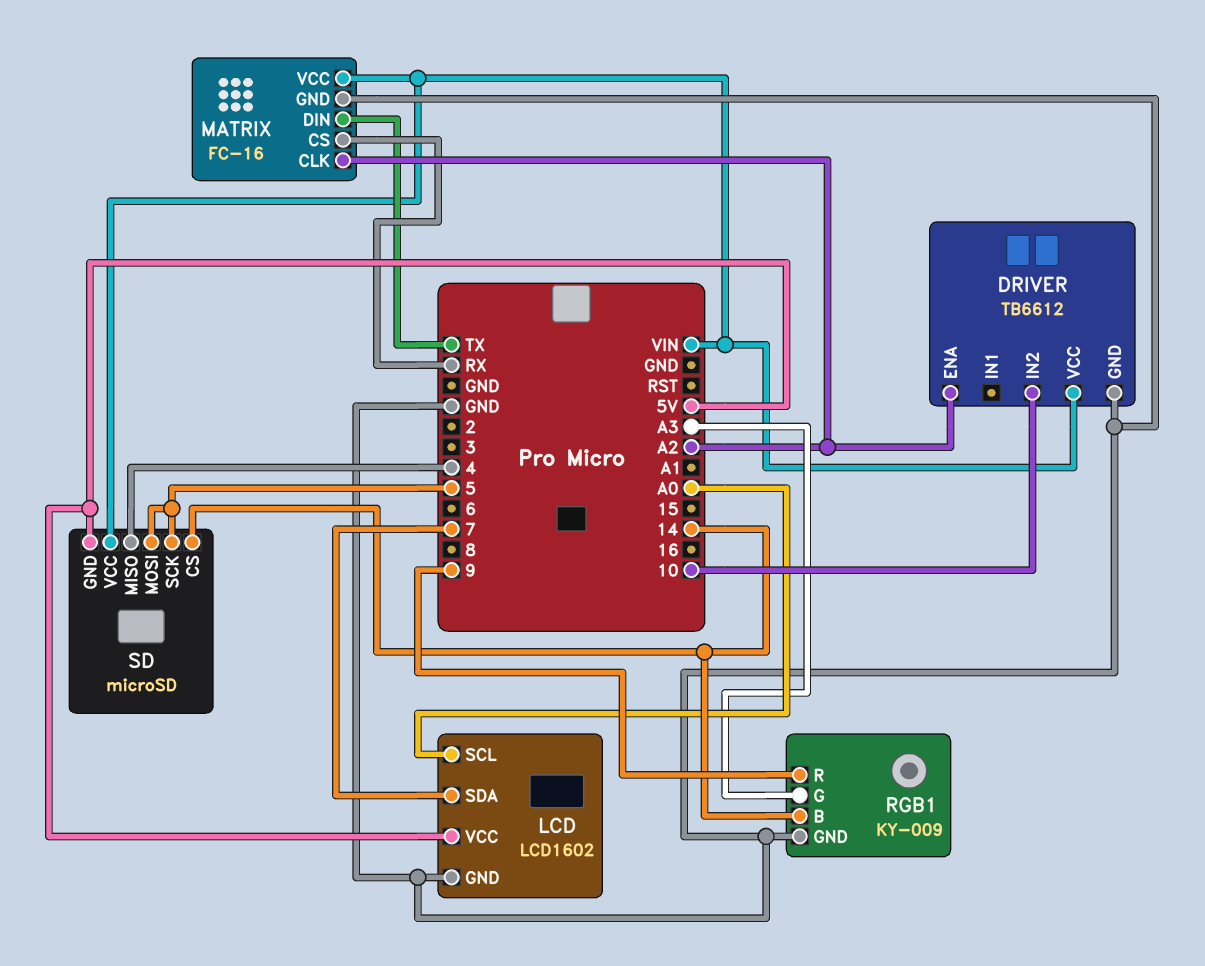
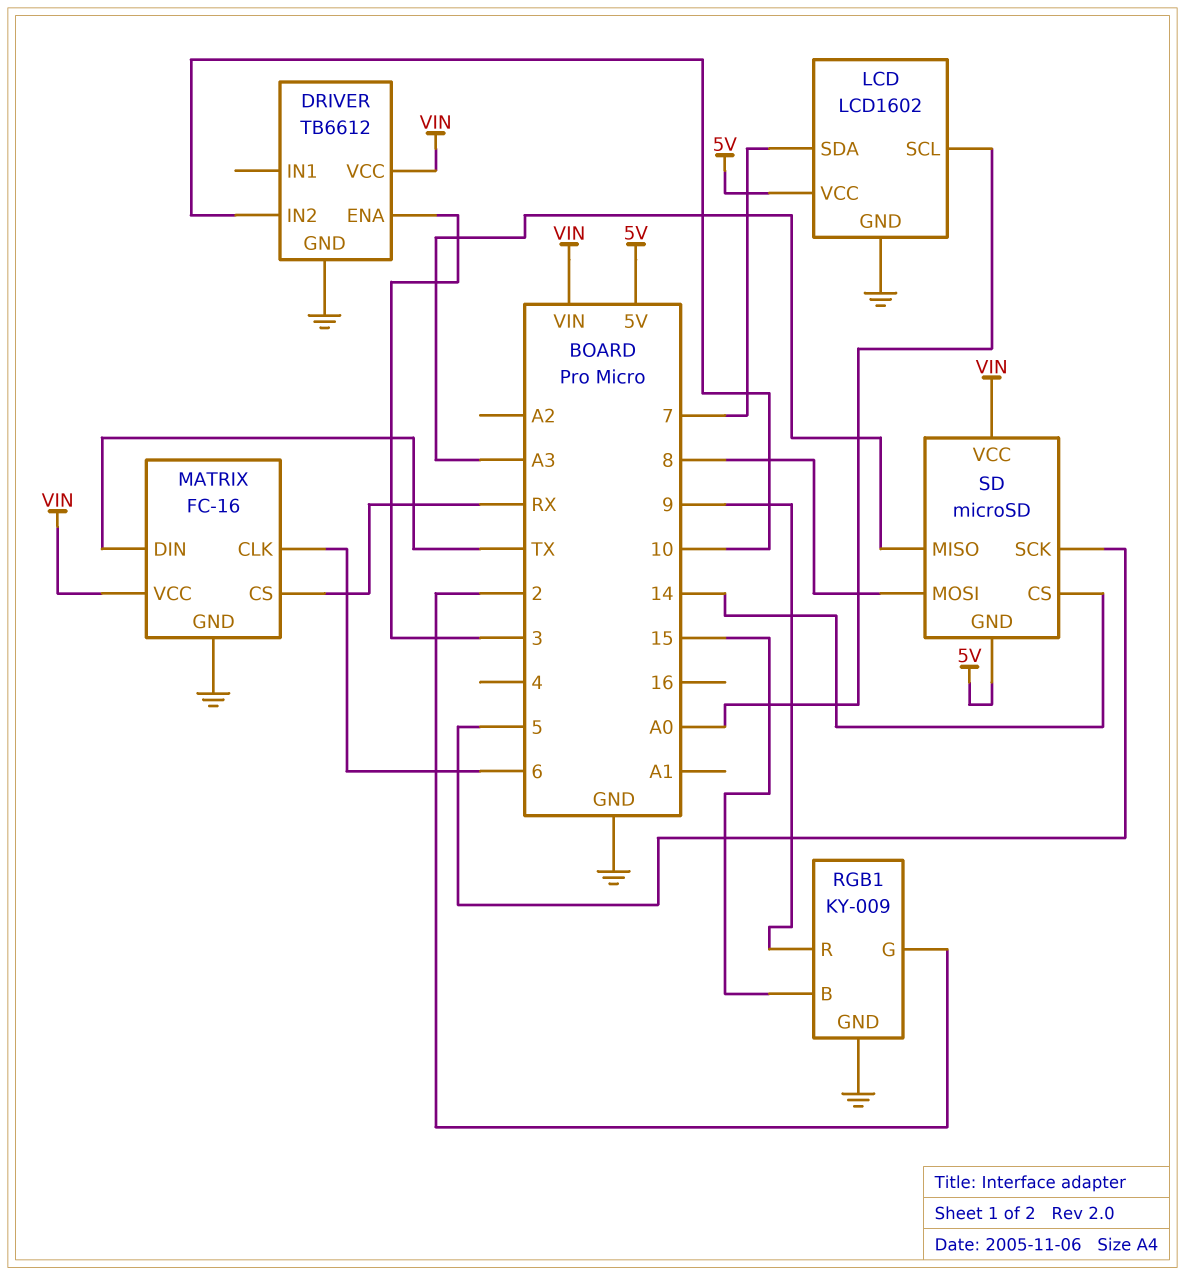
DRIVER pin ENA: A2 -> 3
MATRIX pin CLK: A2 -> 6
RGB1 pin B: 14 -> 15
RGB1 pin G: A3 -> 2
SD pin MISO: 4 -> A3
SD pin MOSI: 5 -> 8

